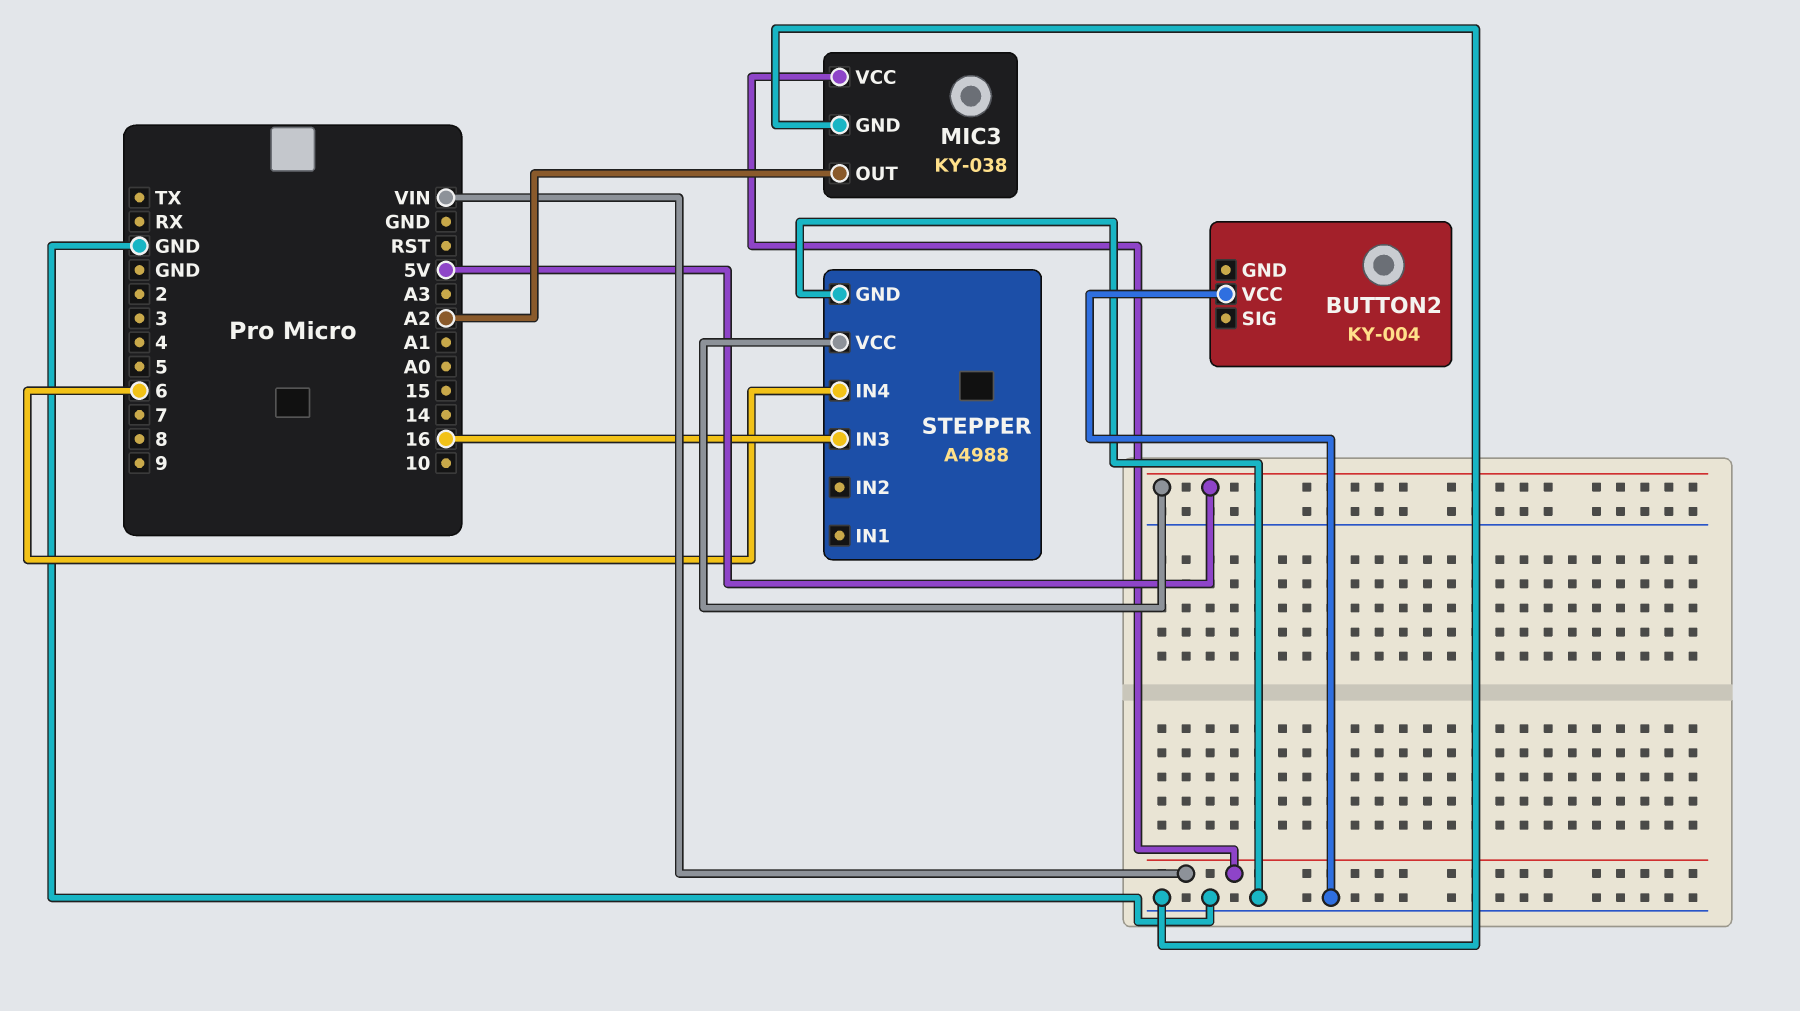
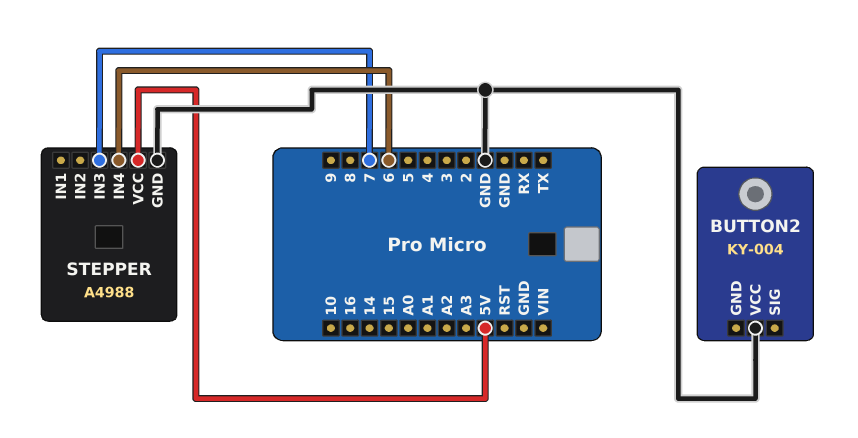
MIC3: KY-038 -> none
MIC3 pin GND: GND -> none
MIC3 pin OUT: A2 -> none
MIC3 pin VCC: VIN -> none
STEPPER pin IN3: 16 -> 7

